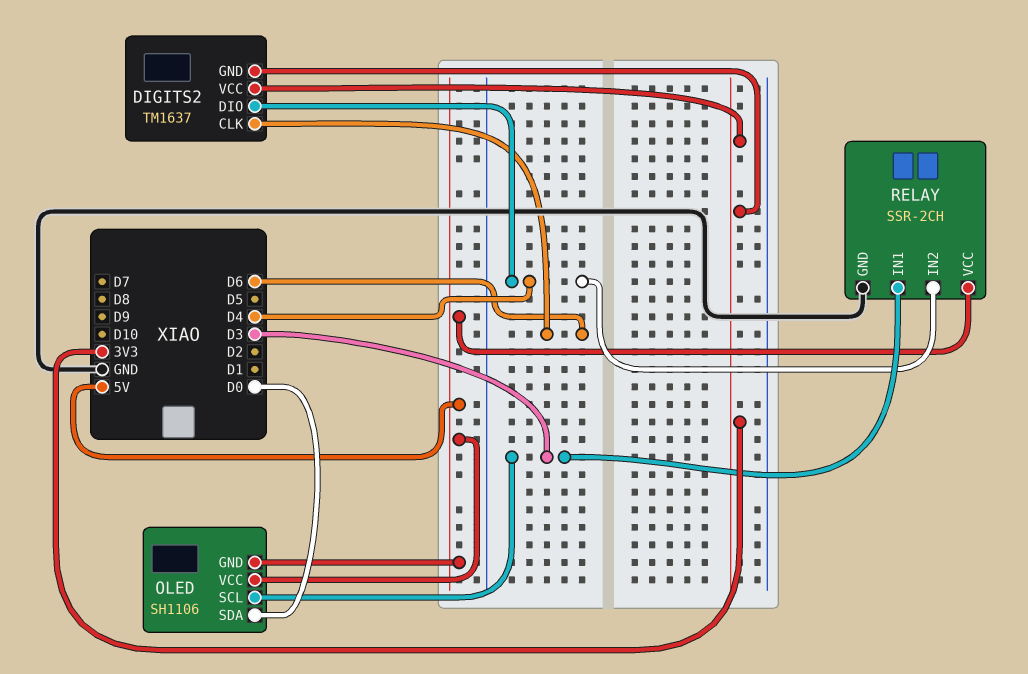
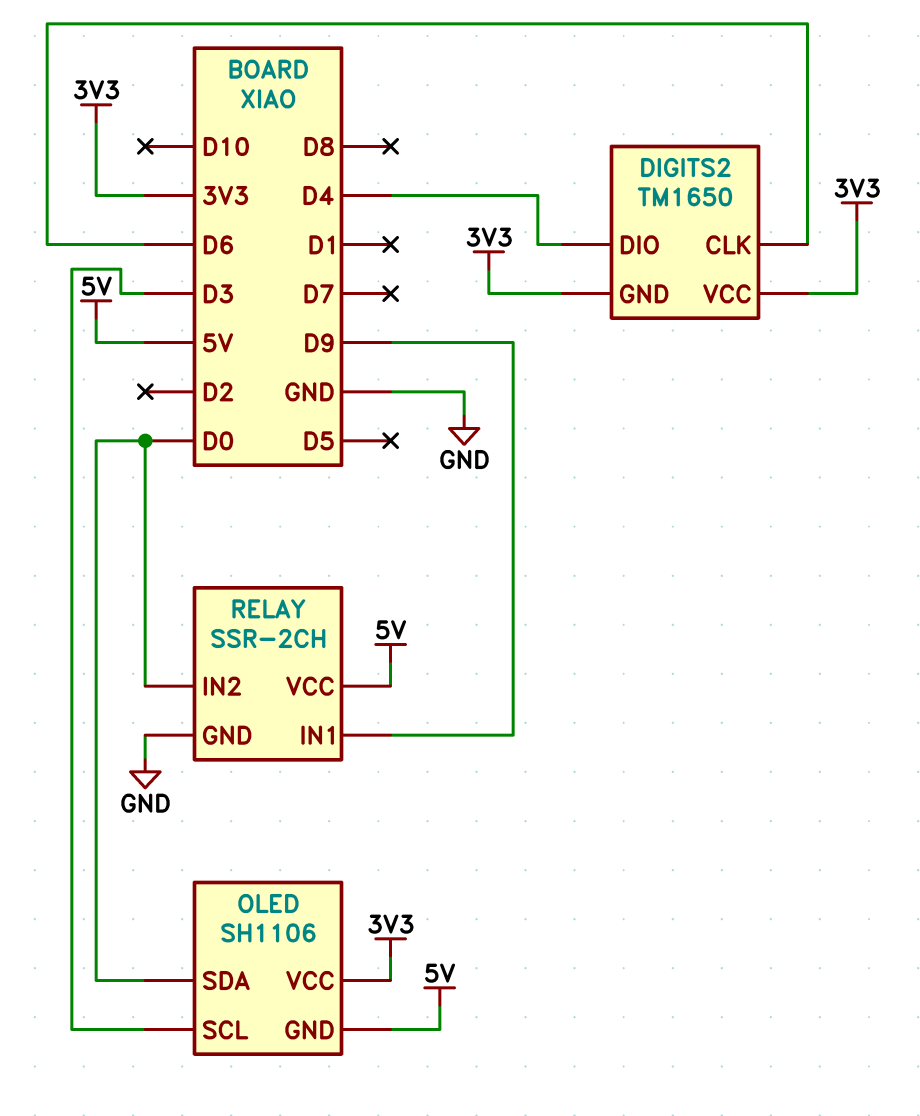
DIGITS2: TM1637 -> TM1650
OLED pin VCC: 5V -> 3V3
RELAY pin IN1: D3 -> D9
RELAY pin IN2: D4 -> D0

